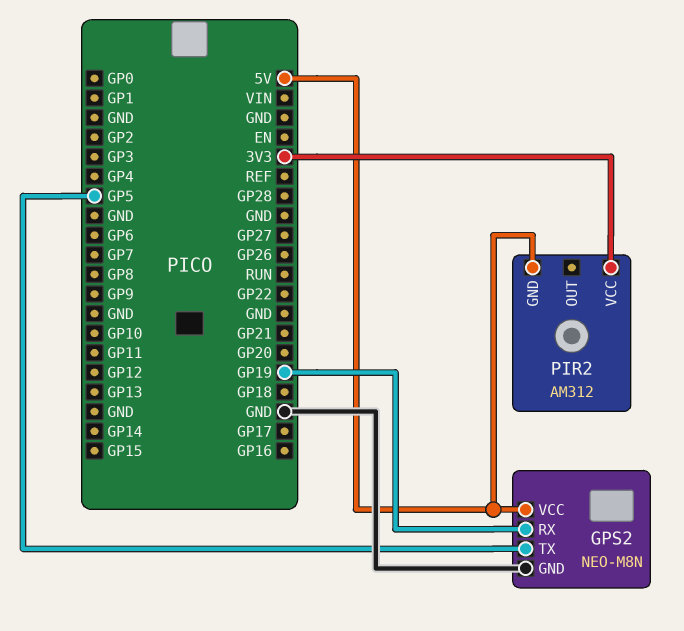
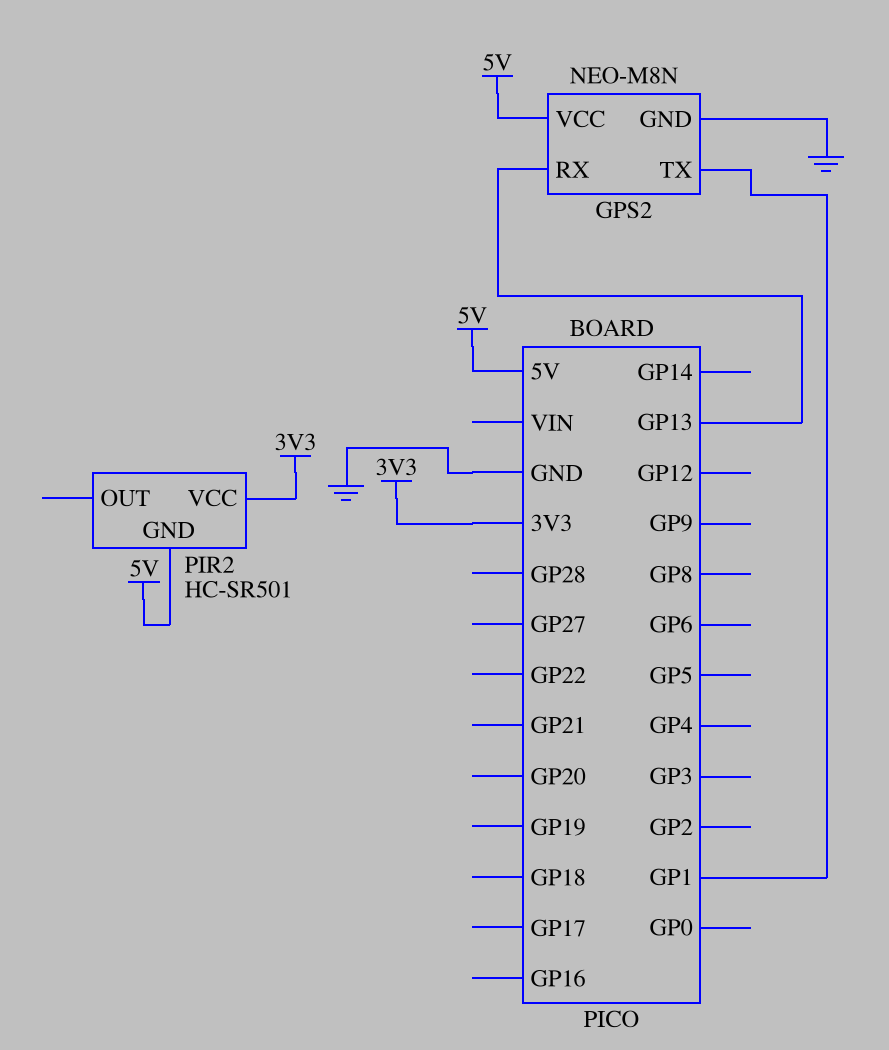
GPS2 pin RX: GP19 -> GP13
GPS2 pin TX: GP5 -> GP1
PIR2: AM312 -> HC-SR501

